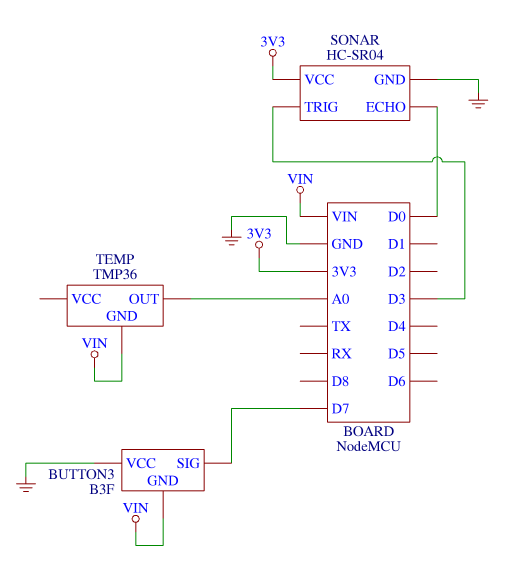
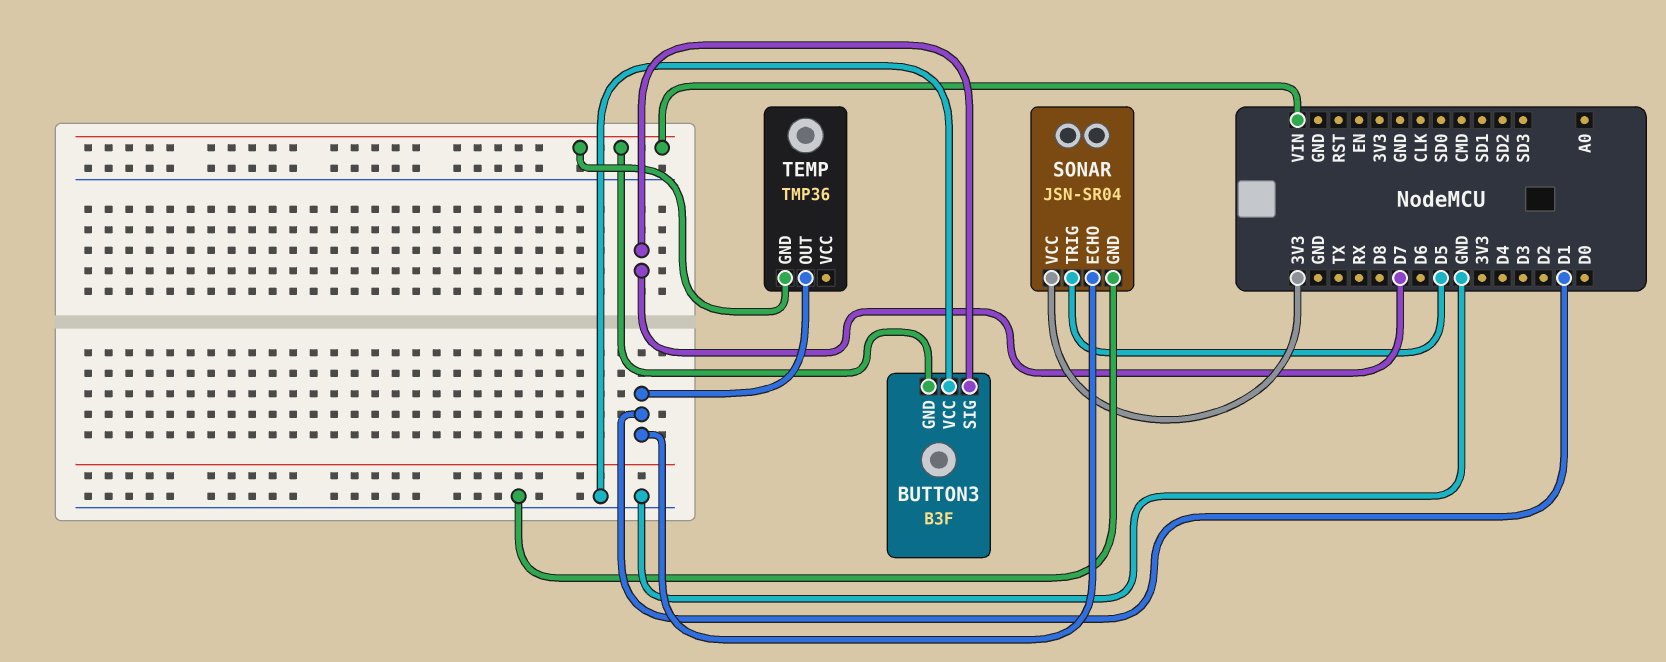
SONAR: HC-SR04 -> JSN-SR04
SONAR pin ECHO: D0 -> D1
SONAR pin TRIG: D3 -> D5
TEMP pin OUT: A0 -> D1

